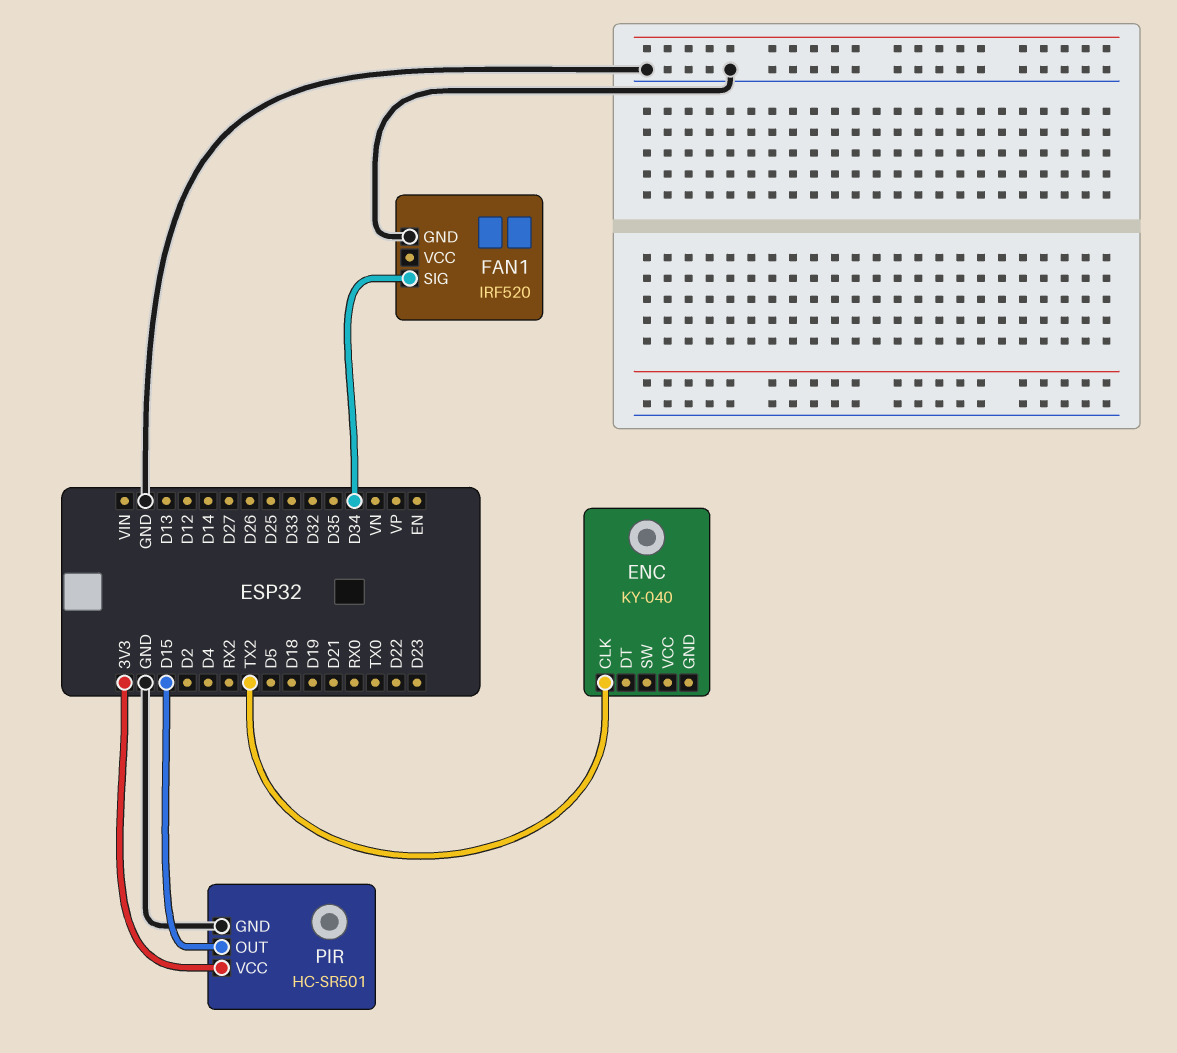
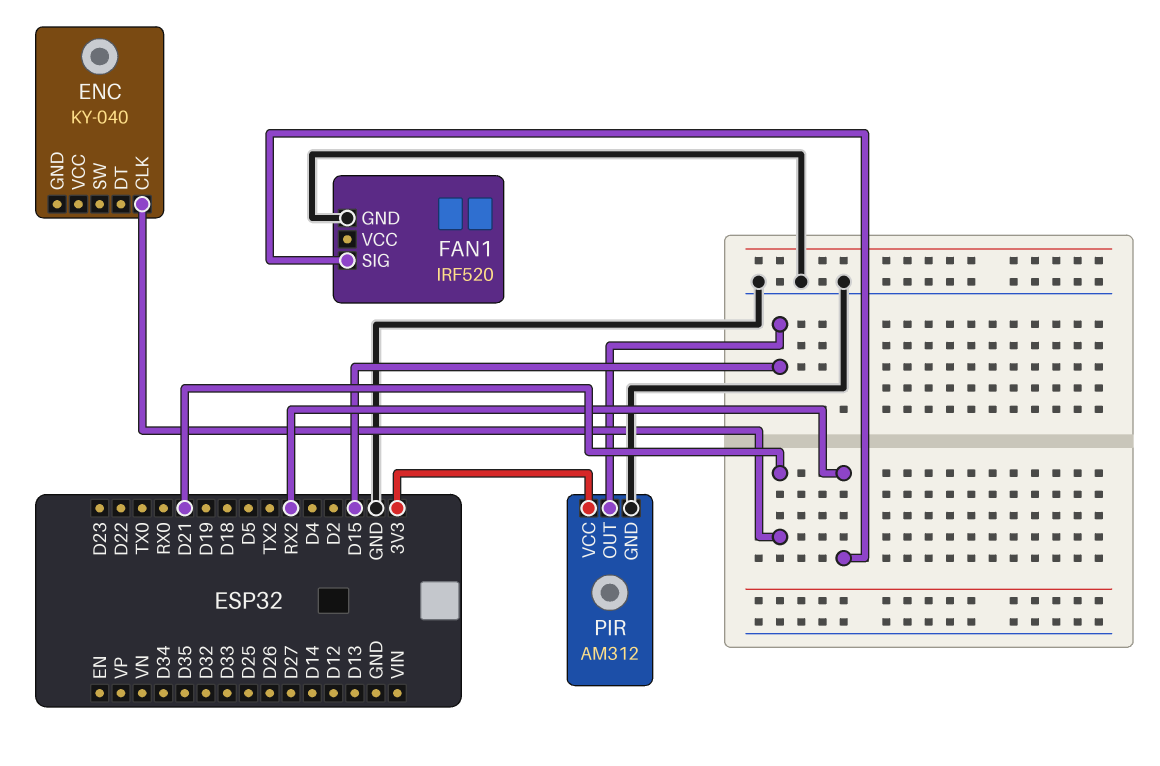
ENC pin CLK: TX2 -> D21
FAN1 pin SIG: D34 -> RX2
PIR: HC-SR501 -> AM312

